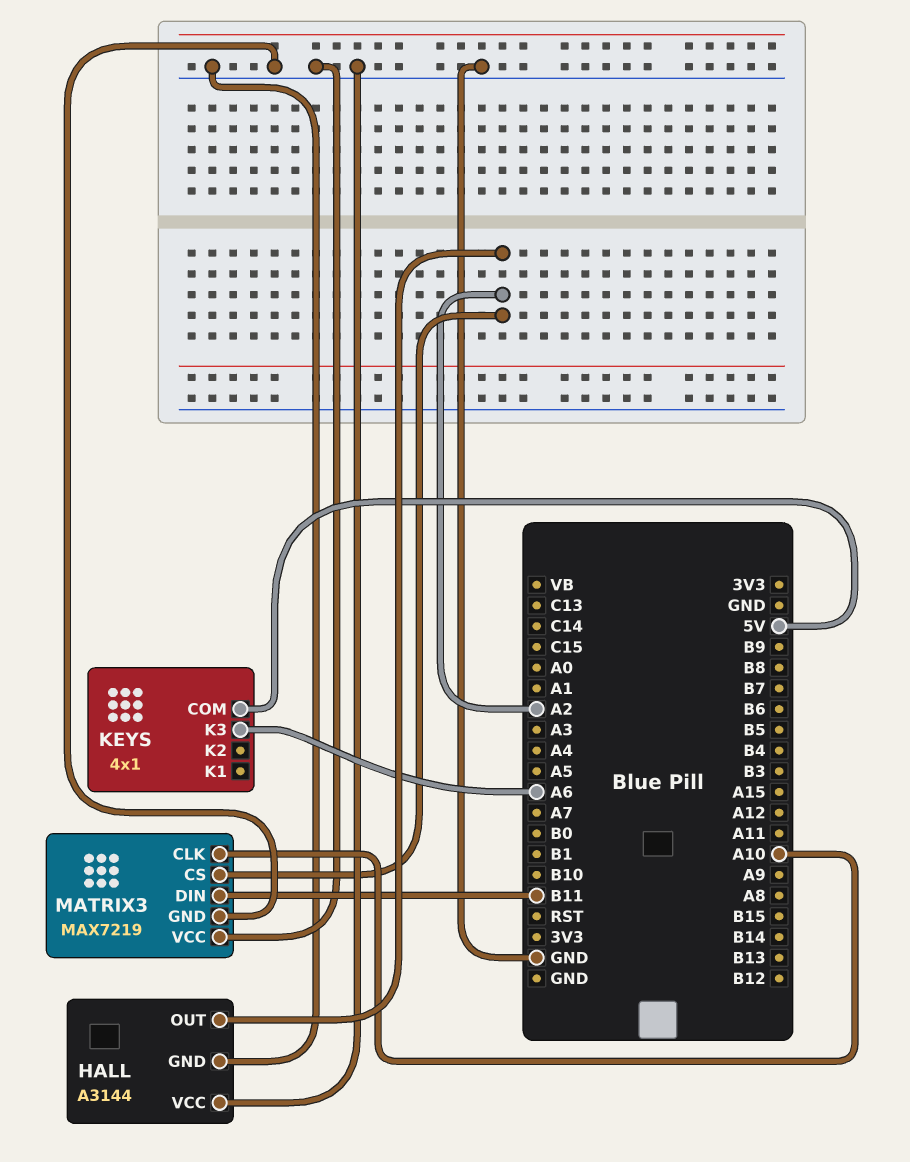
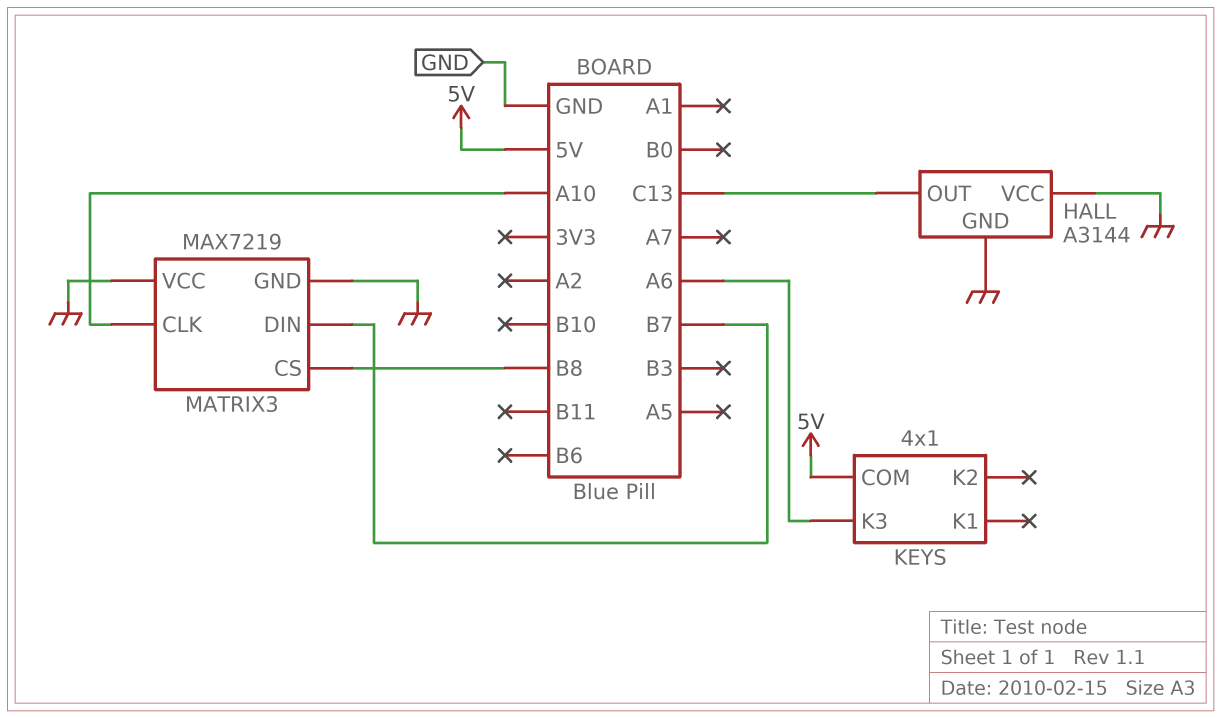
HALL pin OUT: A2 -> C13
MATRIX3 pin CS: A2 -> B8
MATRIX3 pin DIN: B11 -> B7

